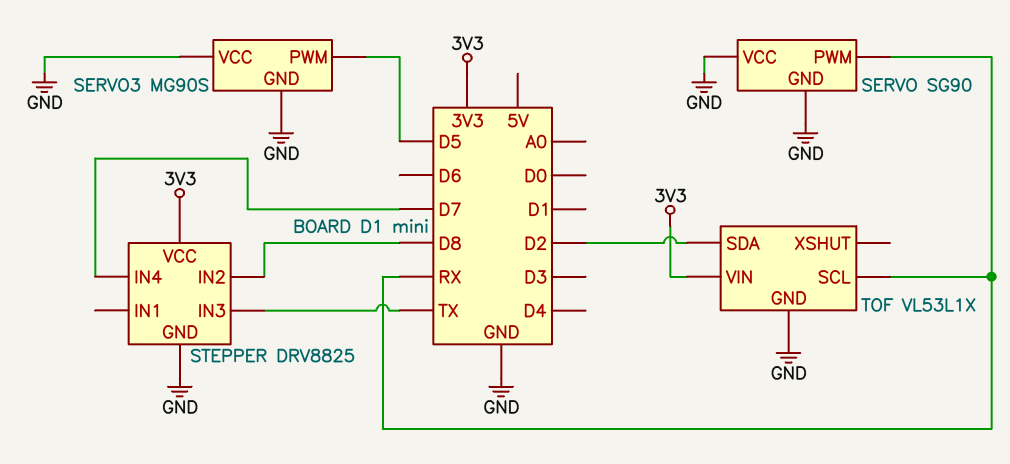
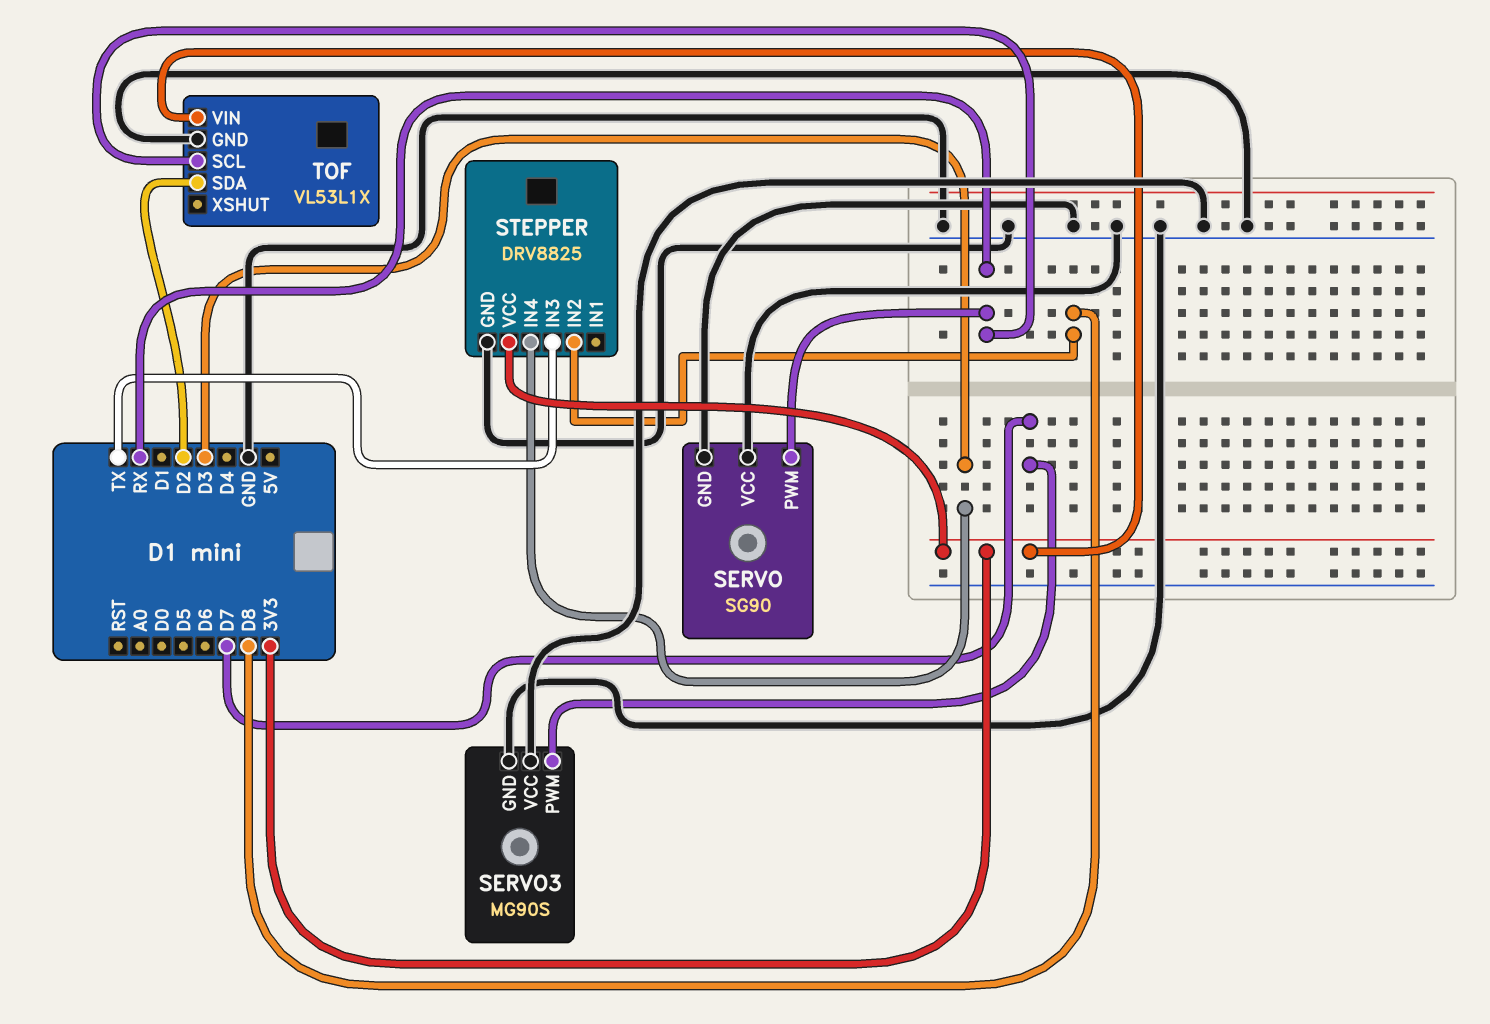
SERVO3 pin PWM: D5 -> D7
STEPPER pin IN4: D7 -> D3

